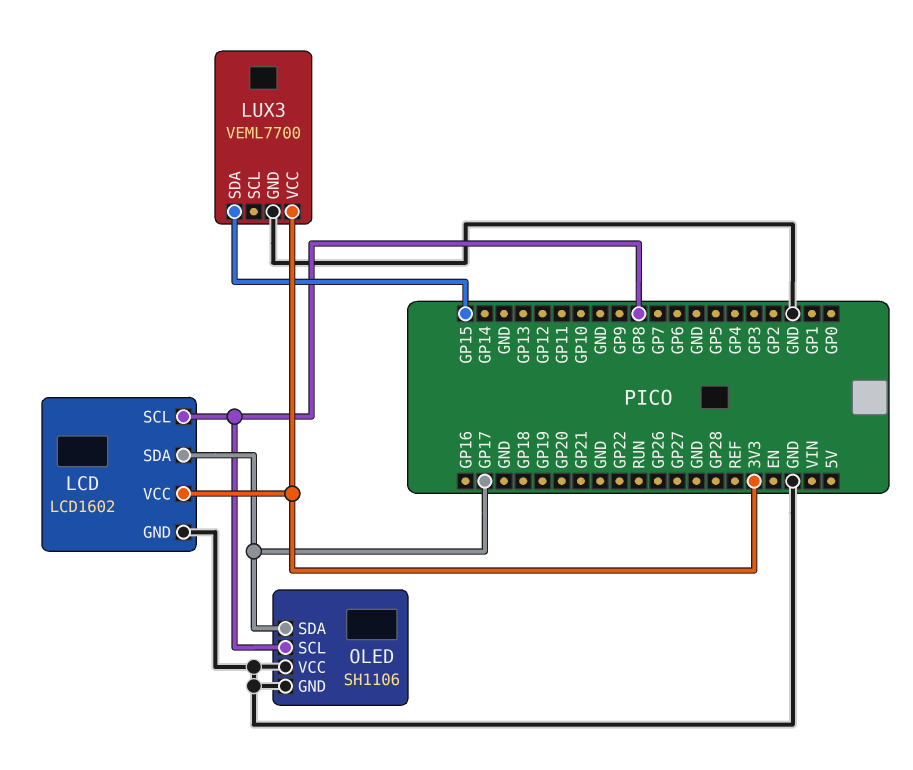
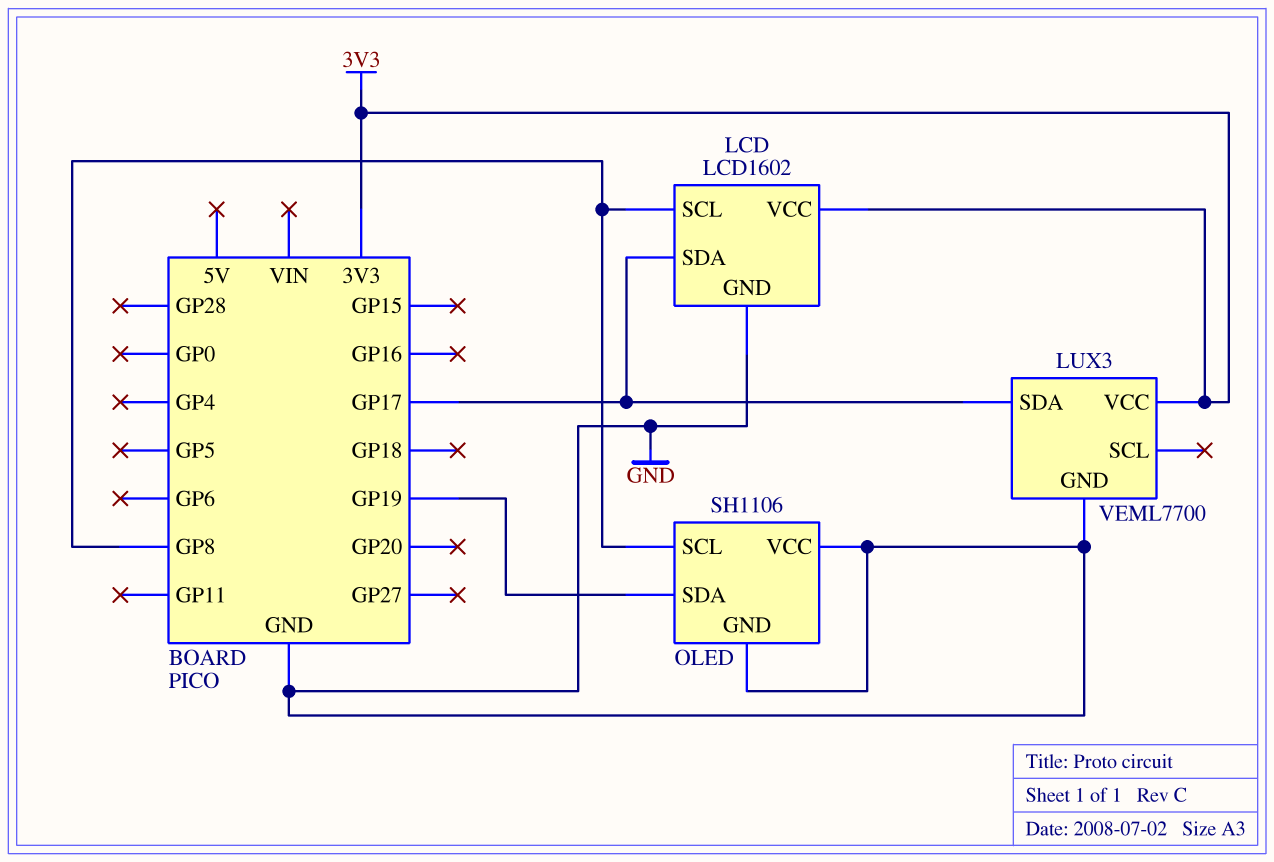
LUX3 pin SDA: GP15 -> GP17
OLED pin SDA: GP17 -> GP19

